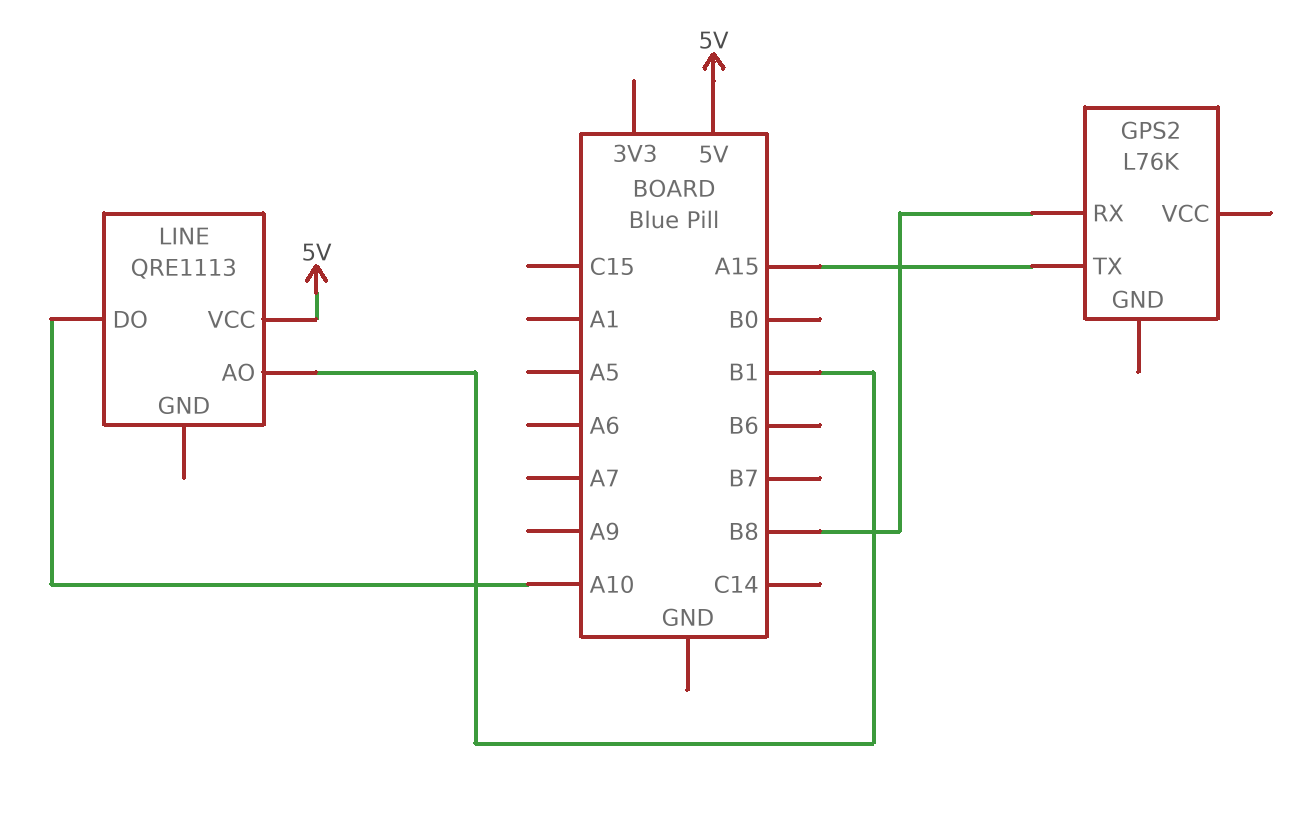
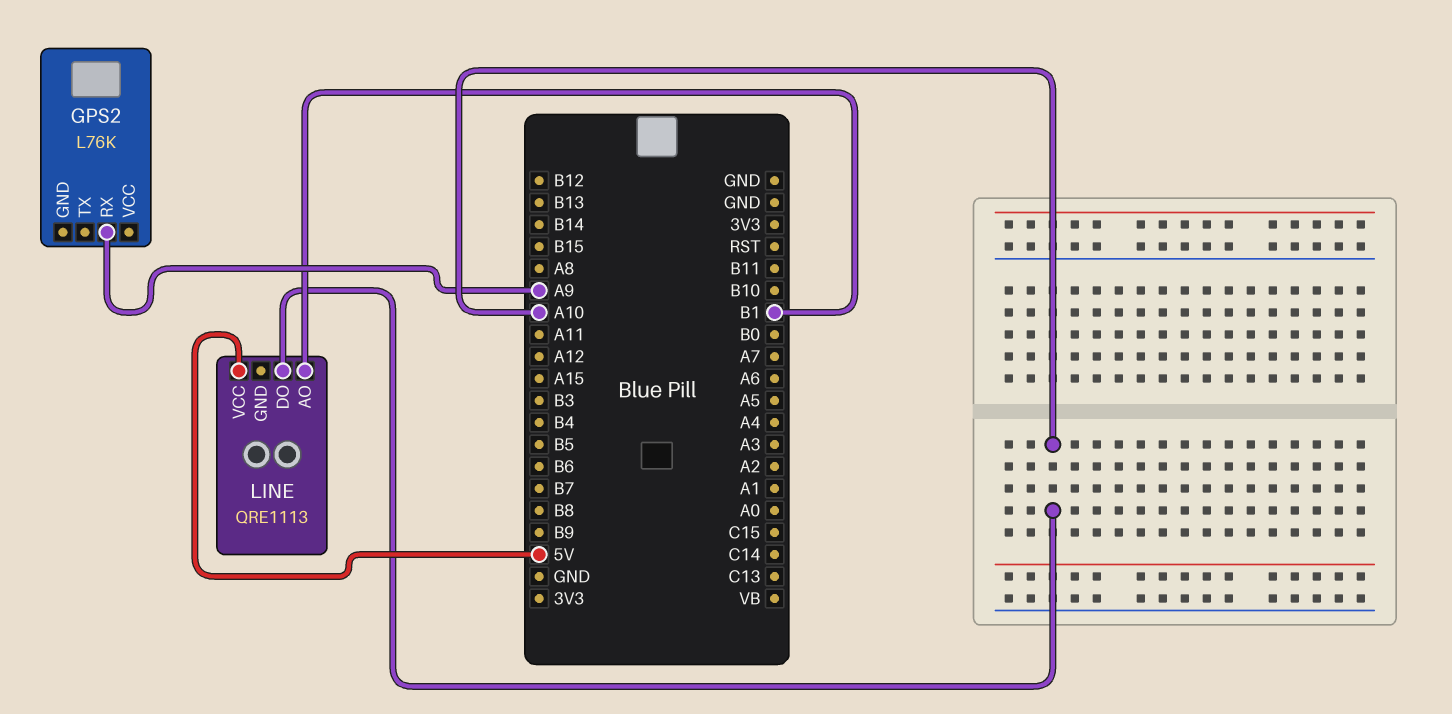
GPS2 pin RX: B8 -> A9
GPS2 pin TX: A15 -> none

